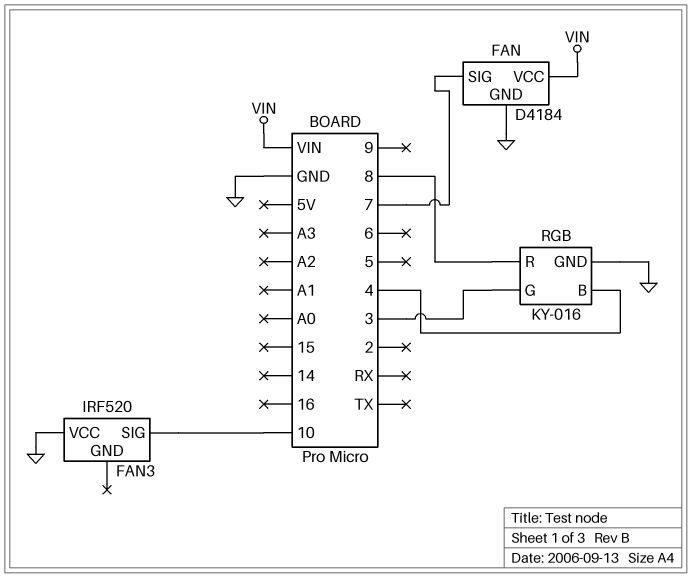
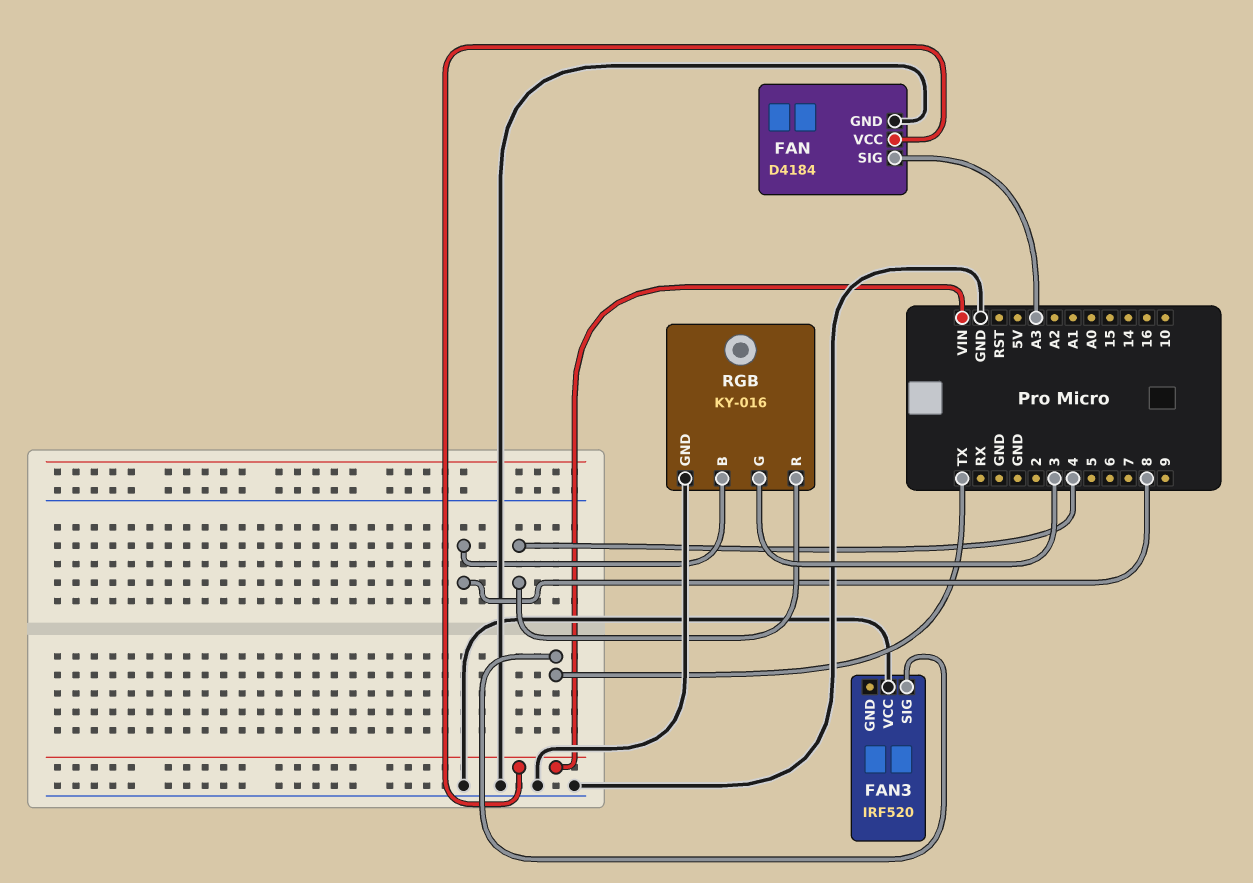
FAN pin SIG: 7 -> A3
FAN3 pin SIG: 10 -> TX
RGB pin B: 4 -> 8
RGB pin R: 8 -> 4

